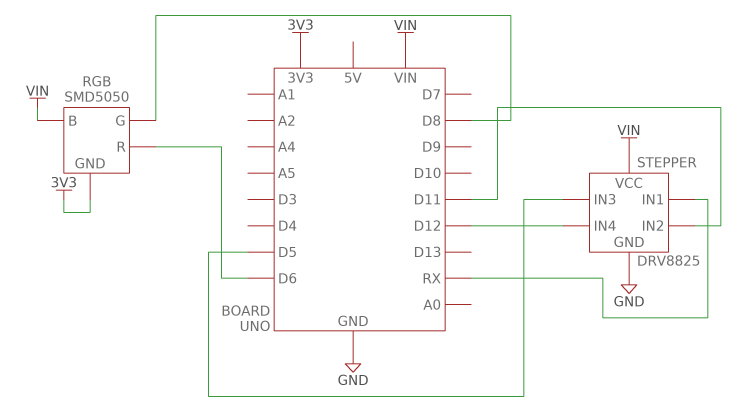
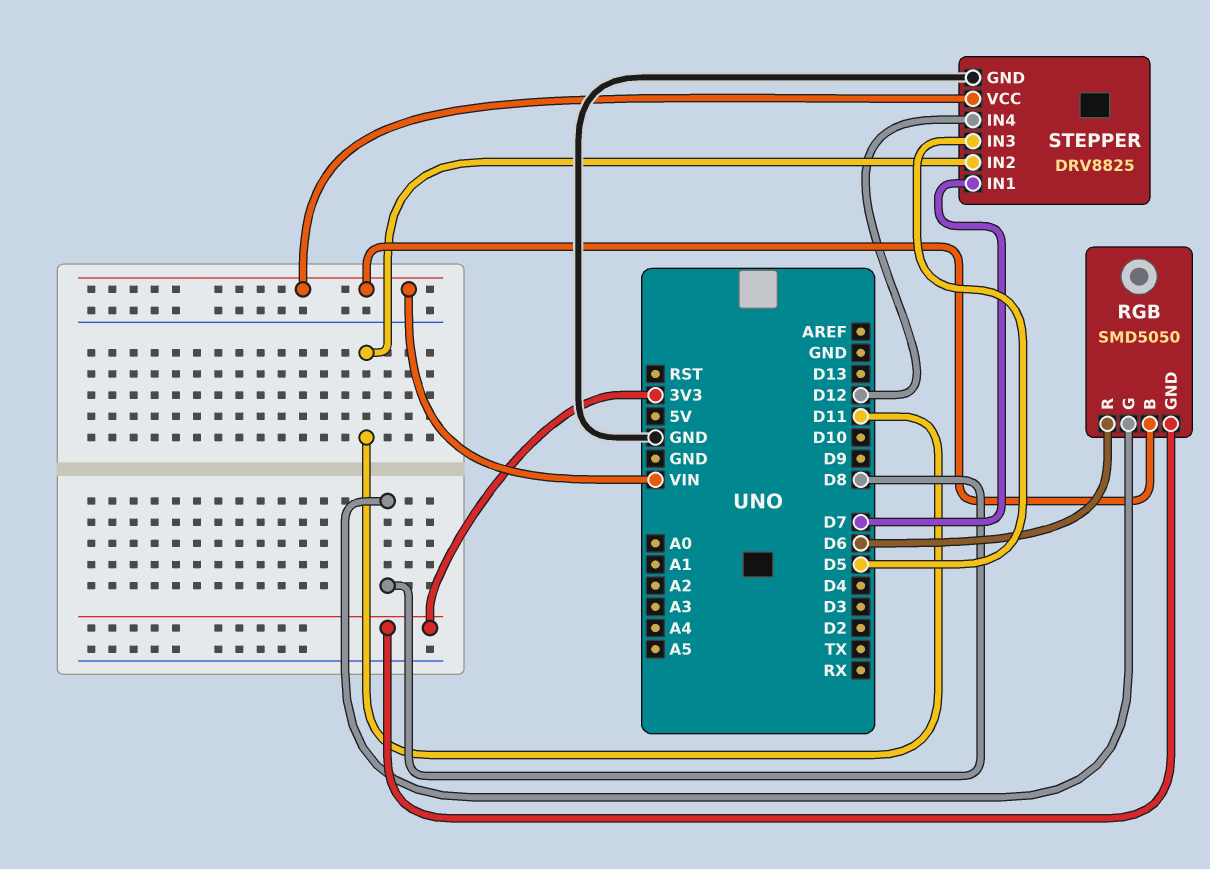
STEPPER pin IN1: RX -> D7

